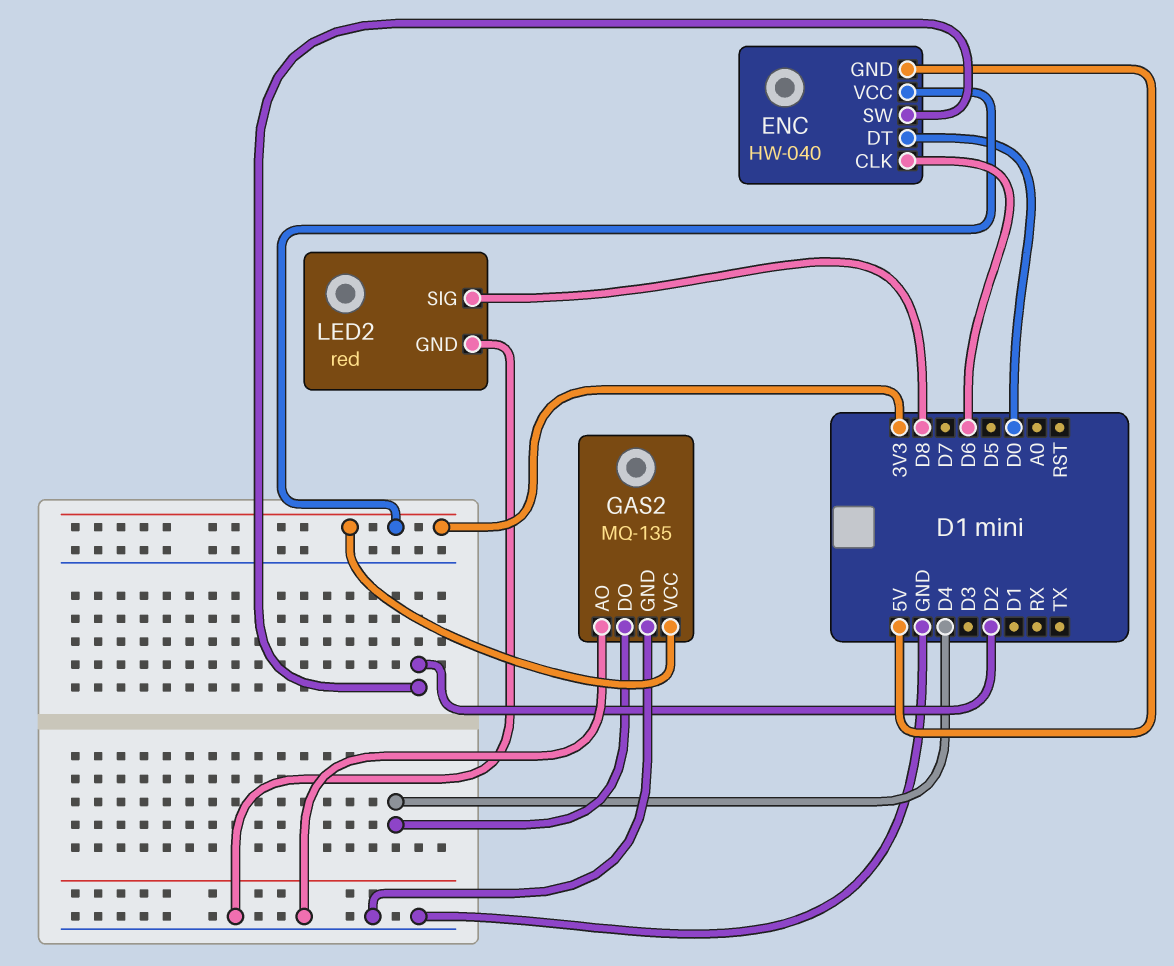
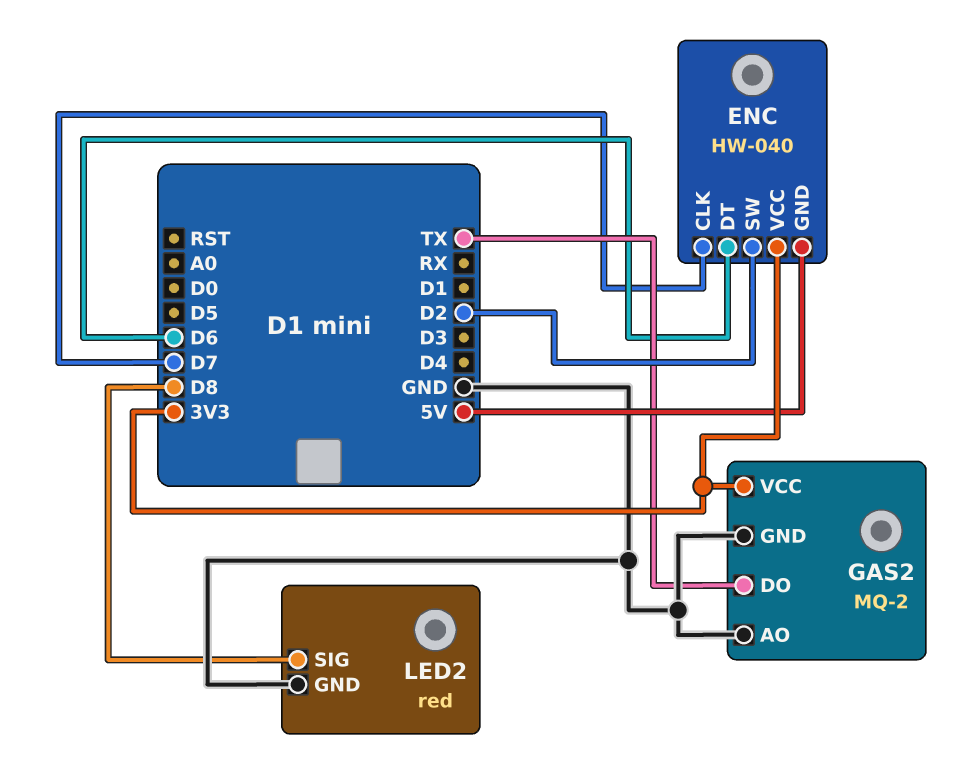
ENC pin CLK: D6 -> D7
ENC pin DT: D0 -> D6
GAS2: MQ-135 -> MQ-2
GAS2 pin DO: D4 -> TX

